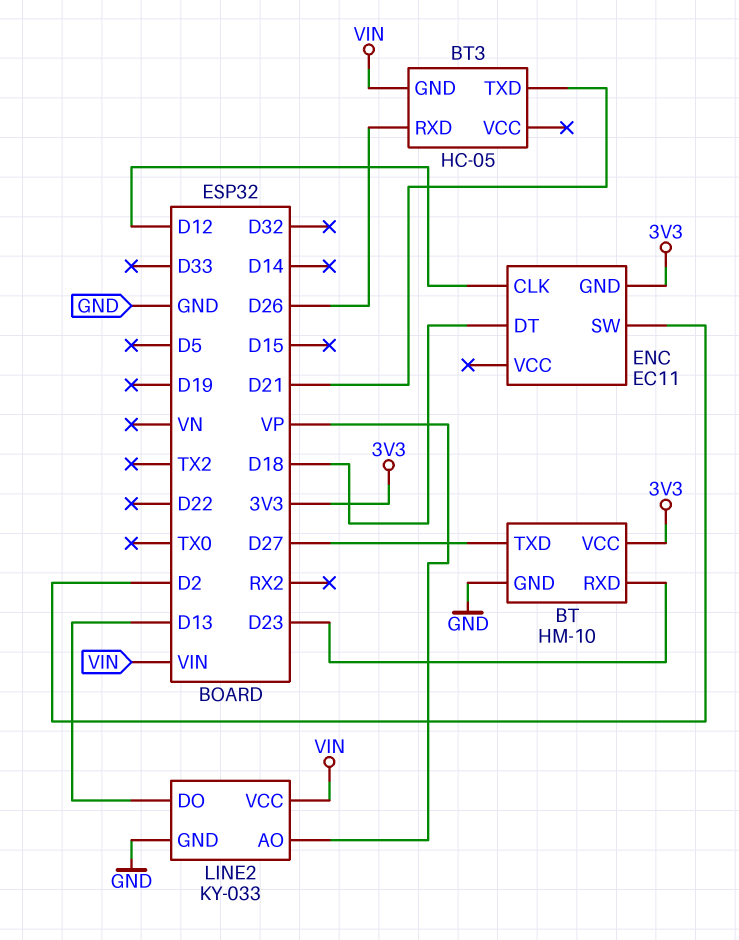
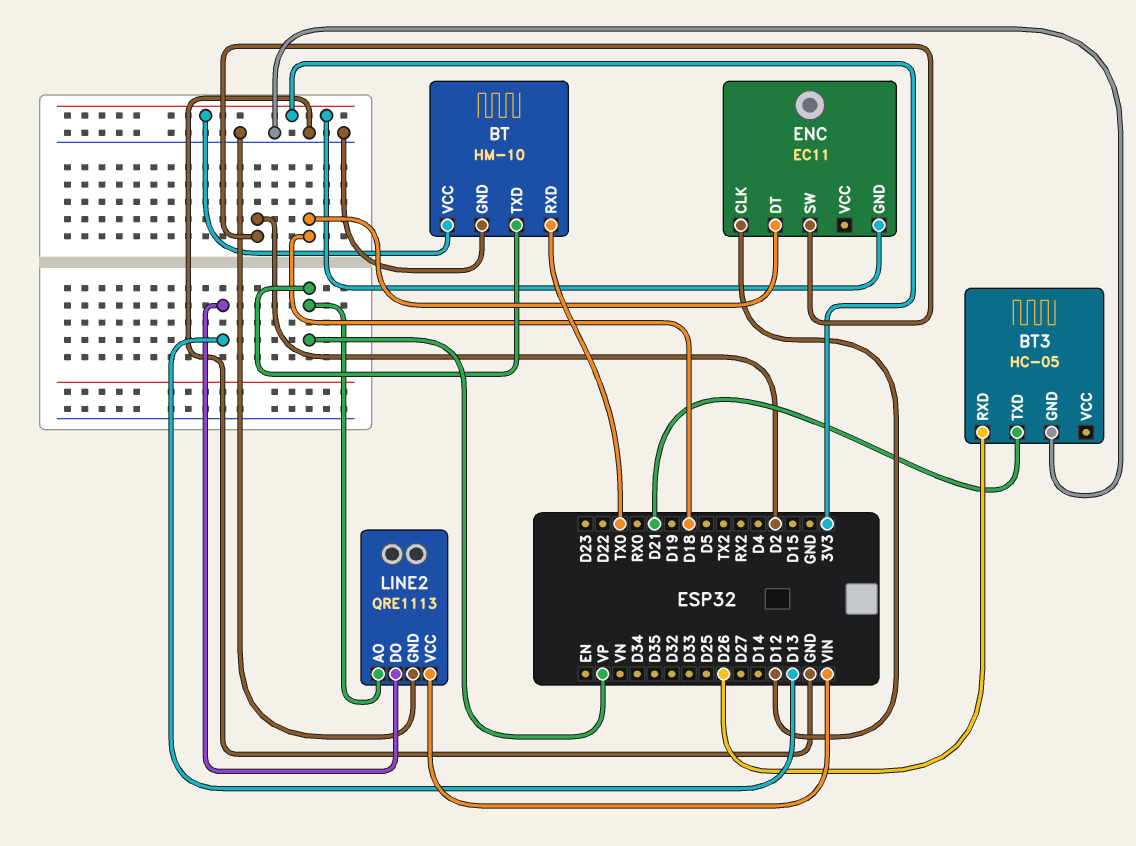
BT pin RXD: D23 -> TX0
BT pin TXD: D27 -> VP
BT3 pin GND: VIN -> GND
LINE2: KY-033 -> QRE1113

